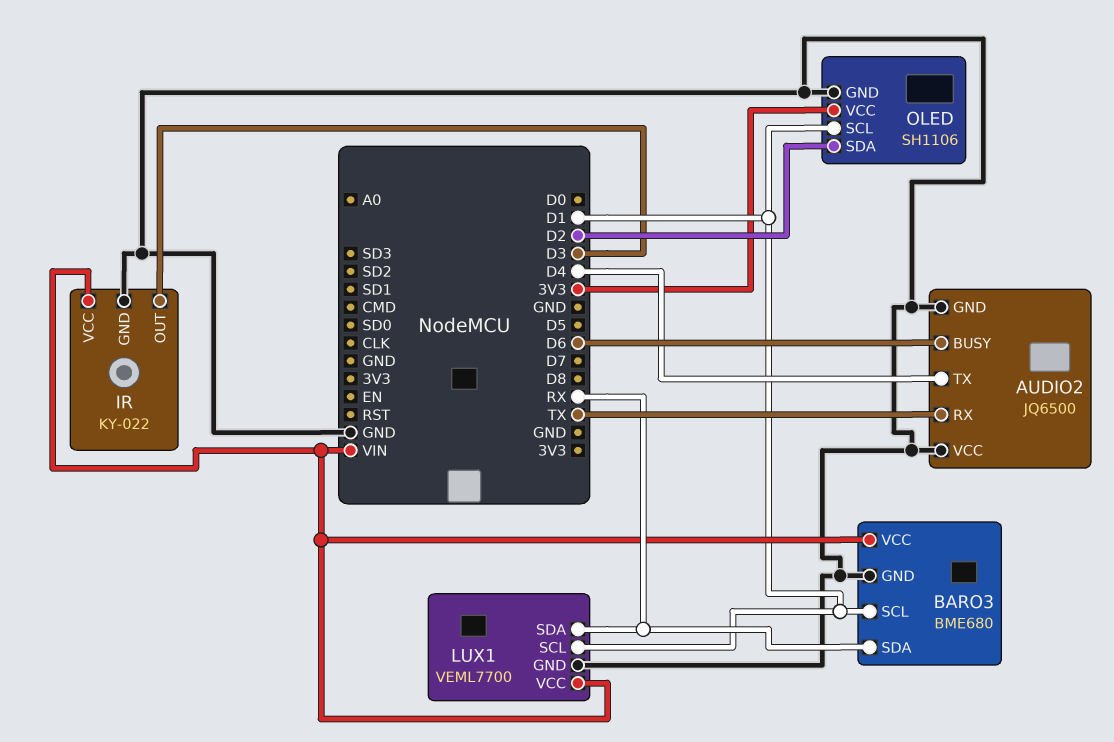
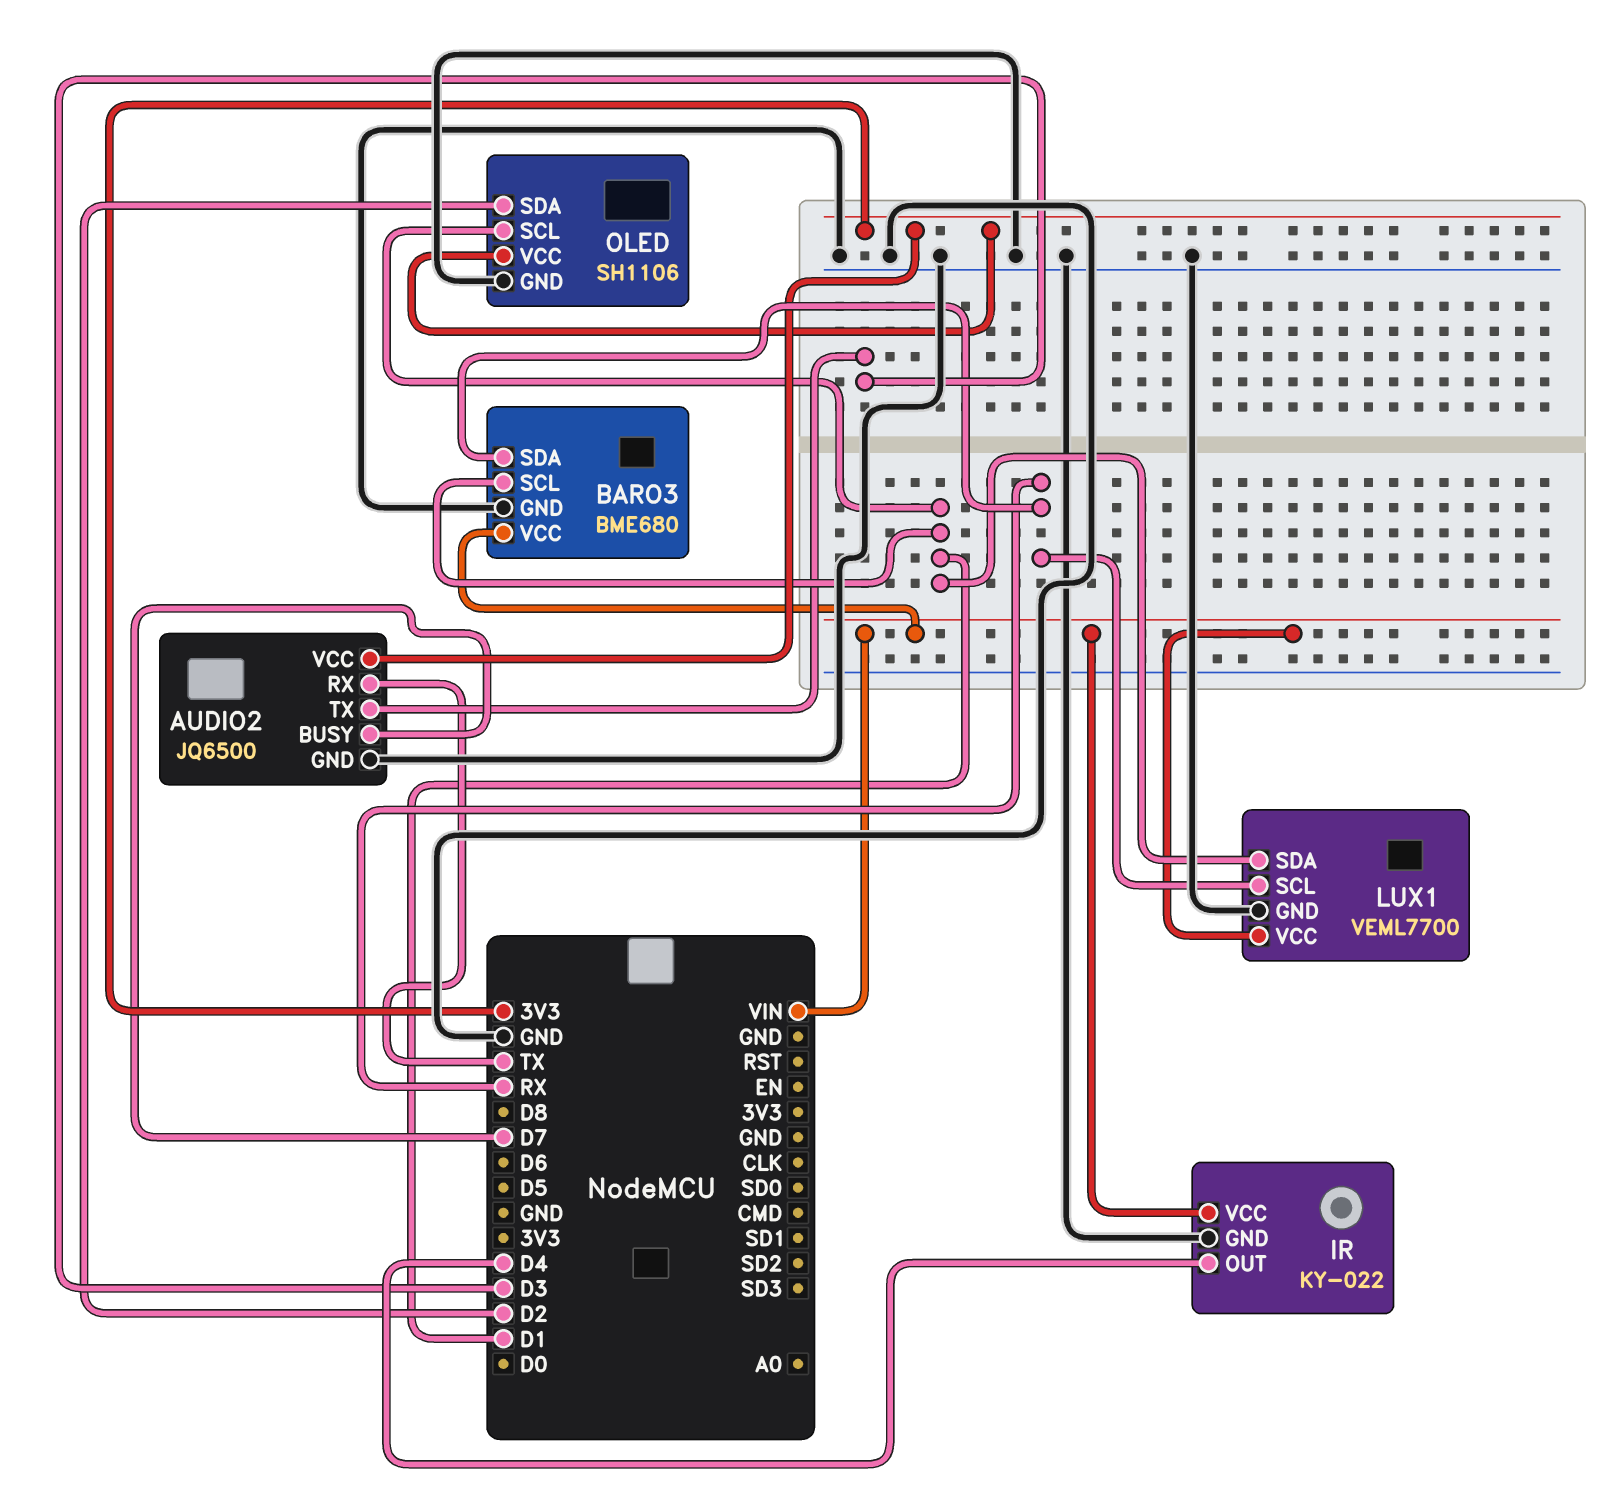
AUDIO2 pin BUSY: D6 -> D7
AUDIO2 pin TX: D4 -> D3
AUDIO2 pin VCC: GND -> 3V3
IR pin OUT: D3 -> D4
LUX1 pin SCL: D1 -> RX
LUX1 pin SDA: RX -> D1

